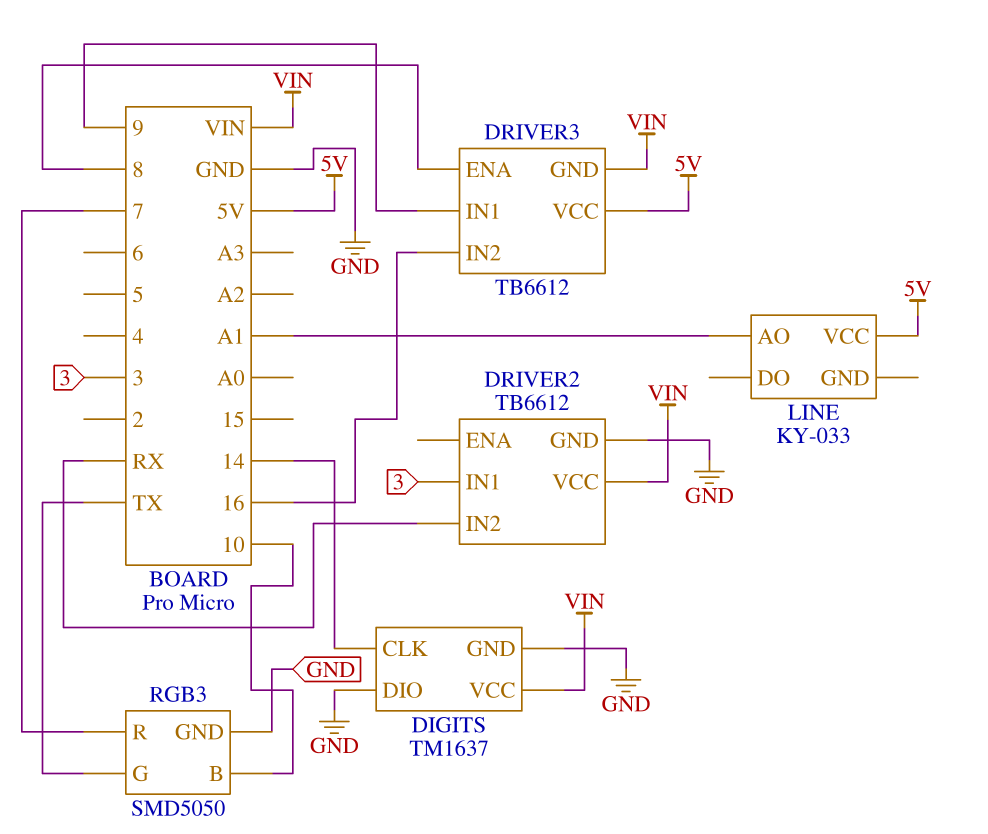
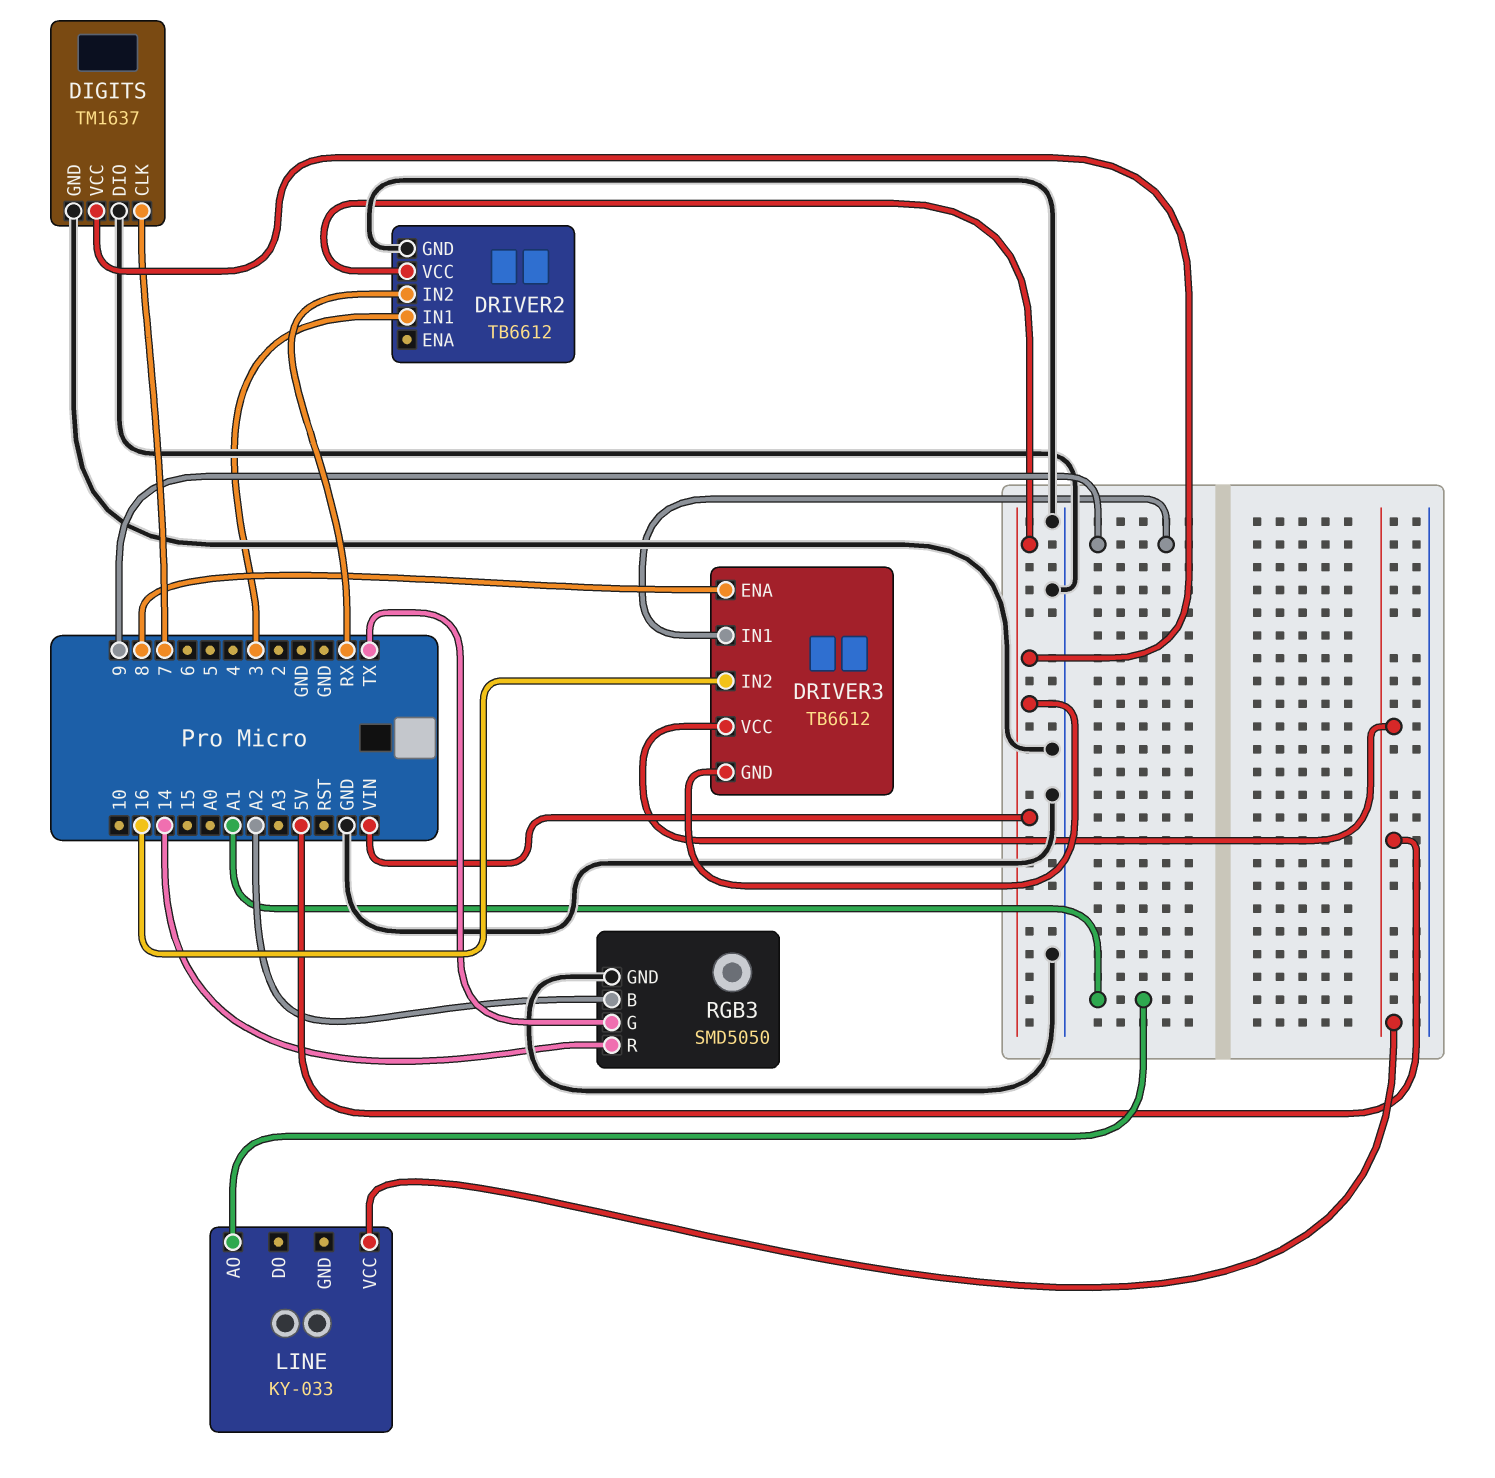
DIGITS pin CLK: 14 -> 7
RGB3 pin B: 10 -> A2
RGB3 pin R: 7 -> 14

